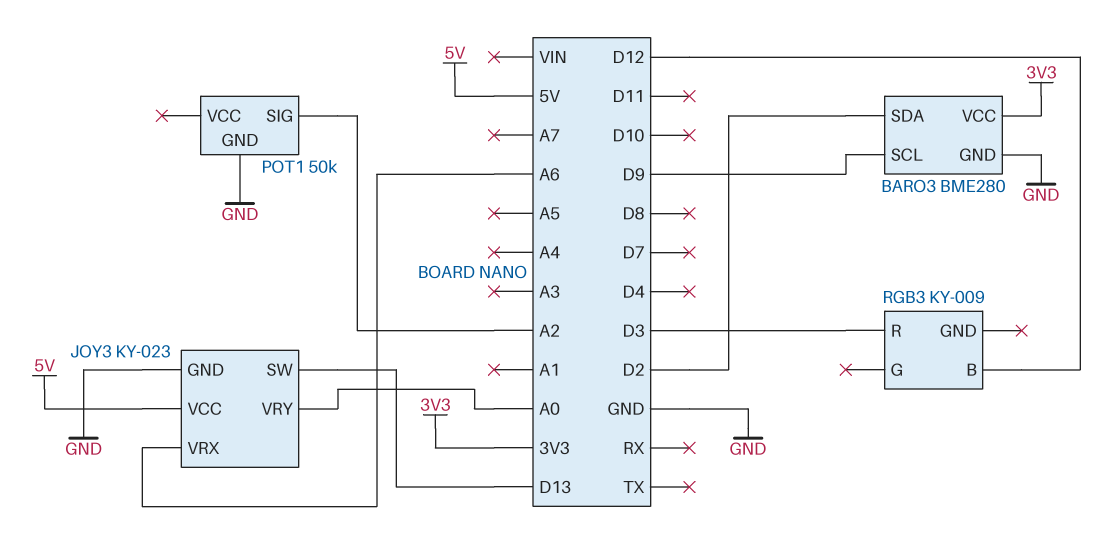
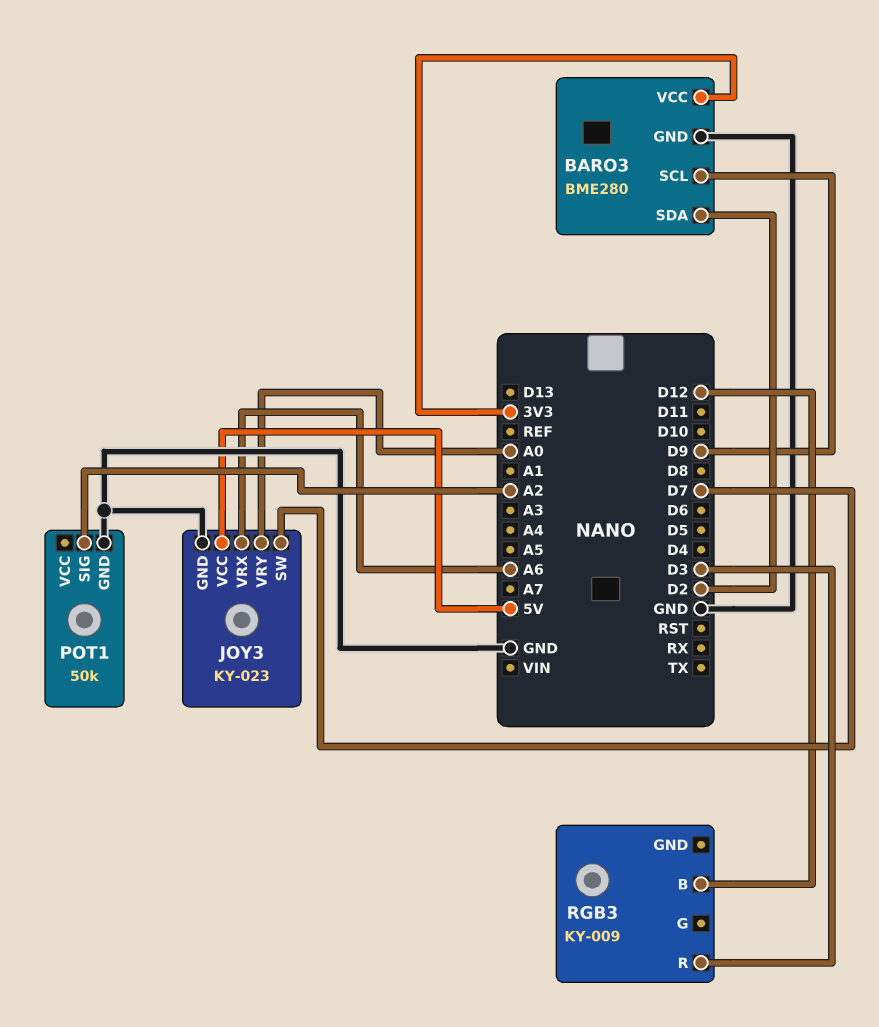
JOY3 pin SW: D13 -> D7

